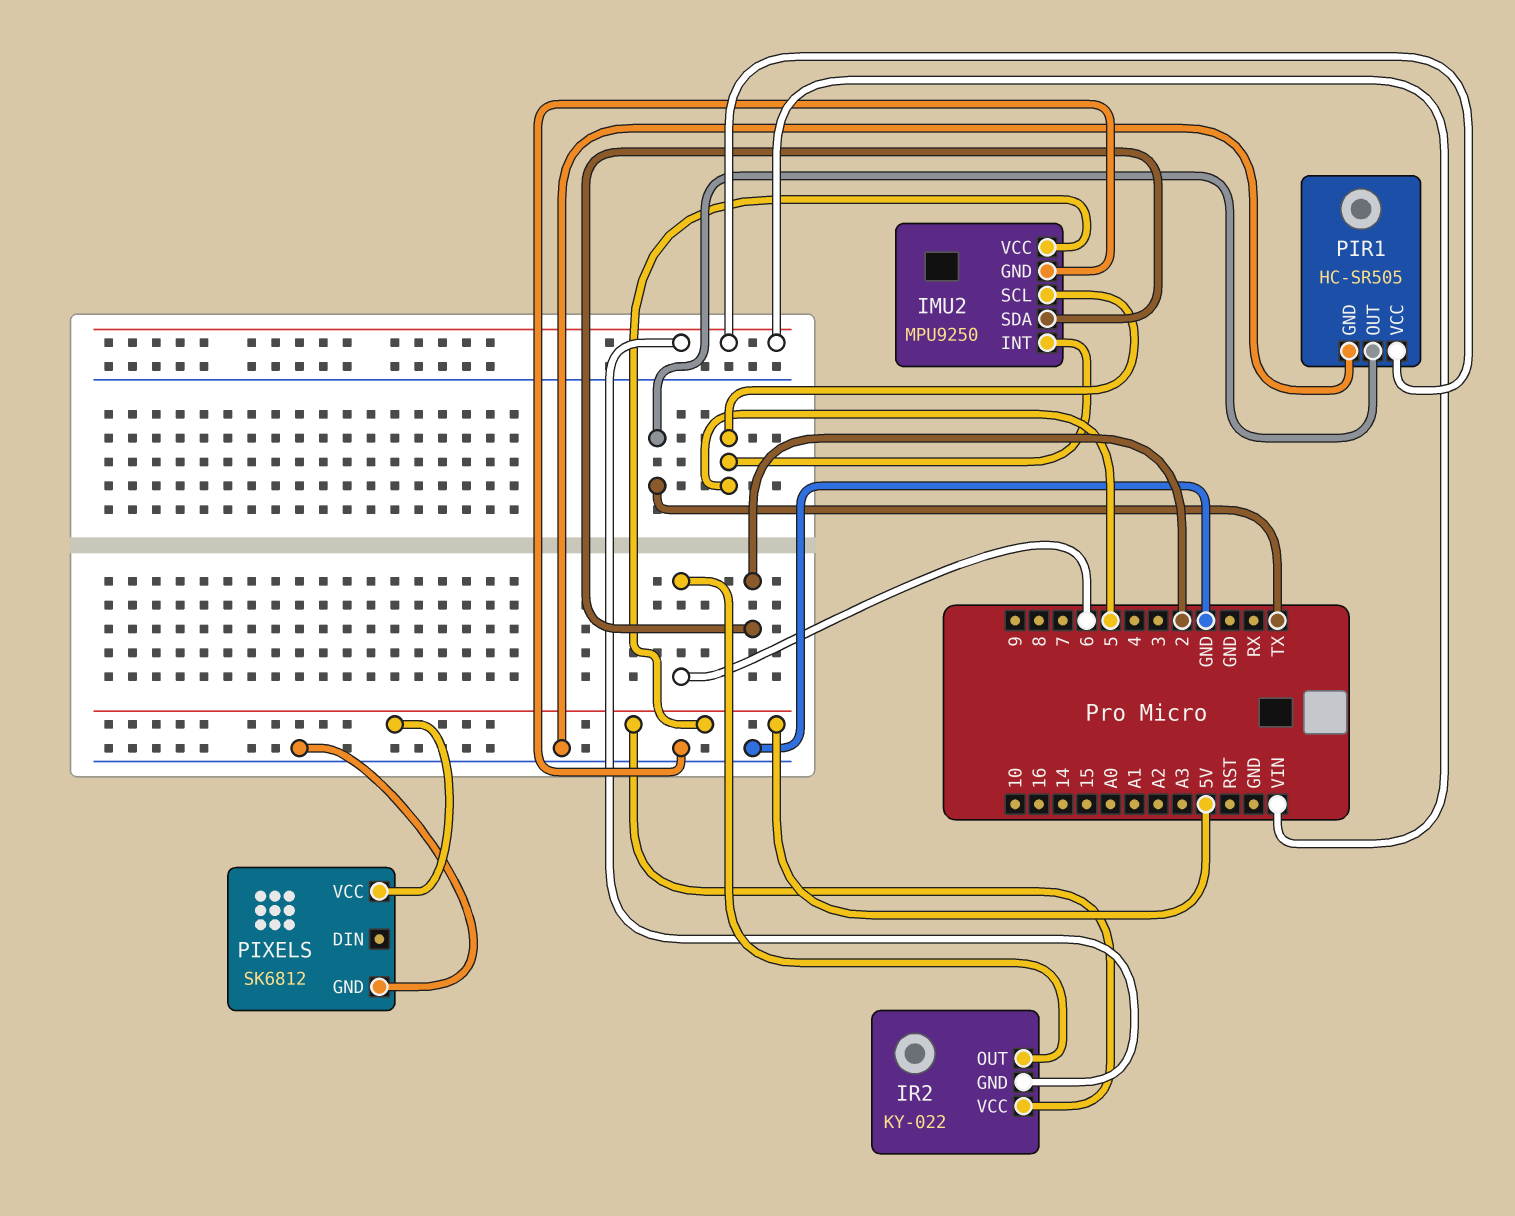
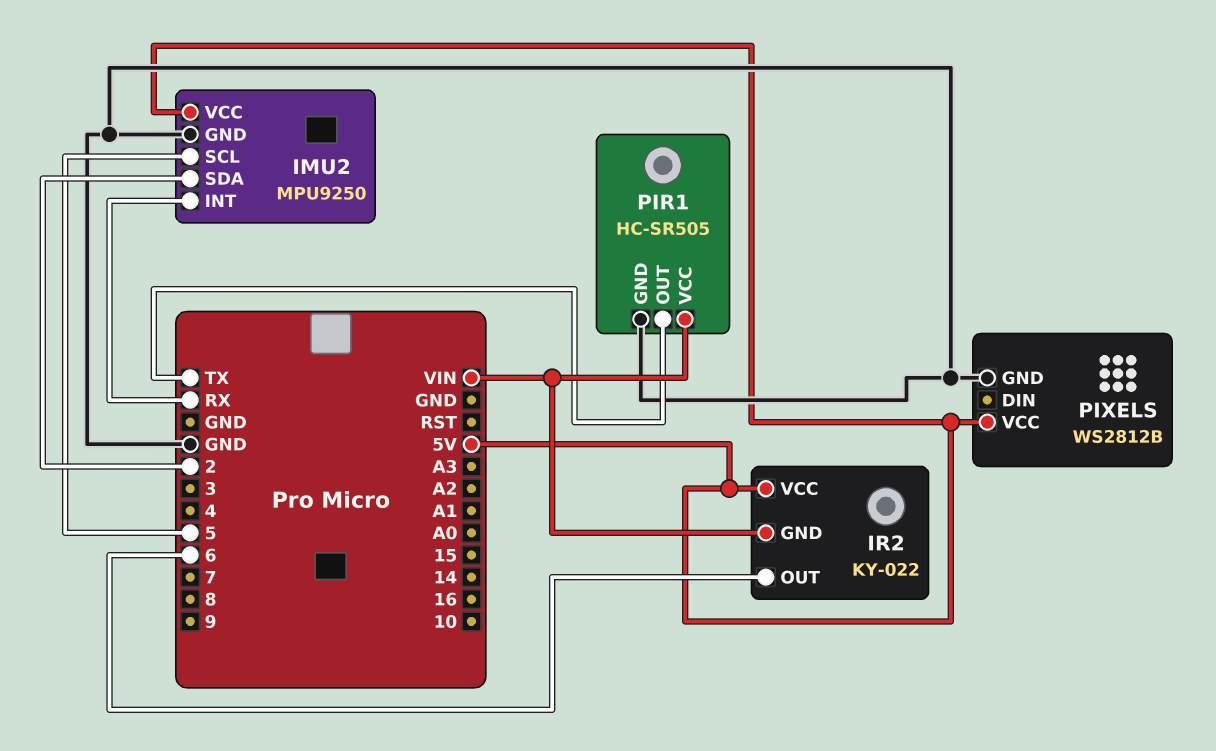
IMU2 pin INT: 5 -> RX
PIXELS: SK6812 -> WS2812B

